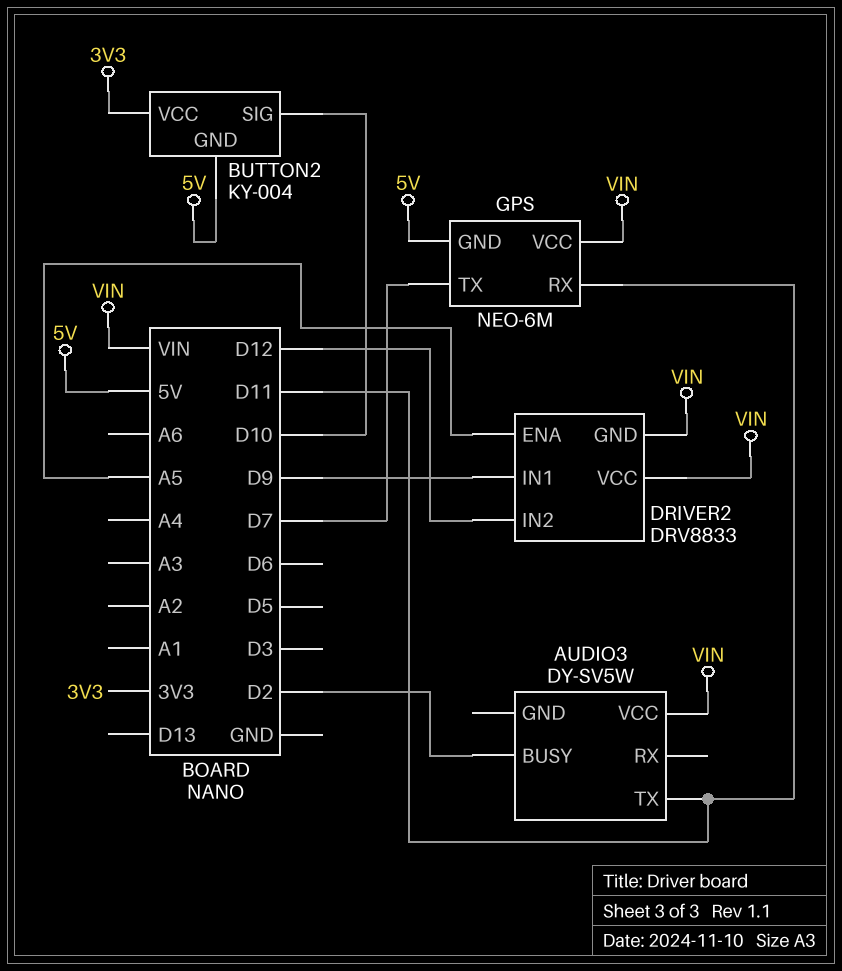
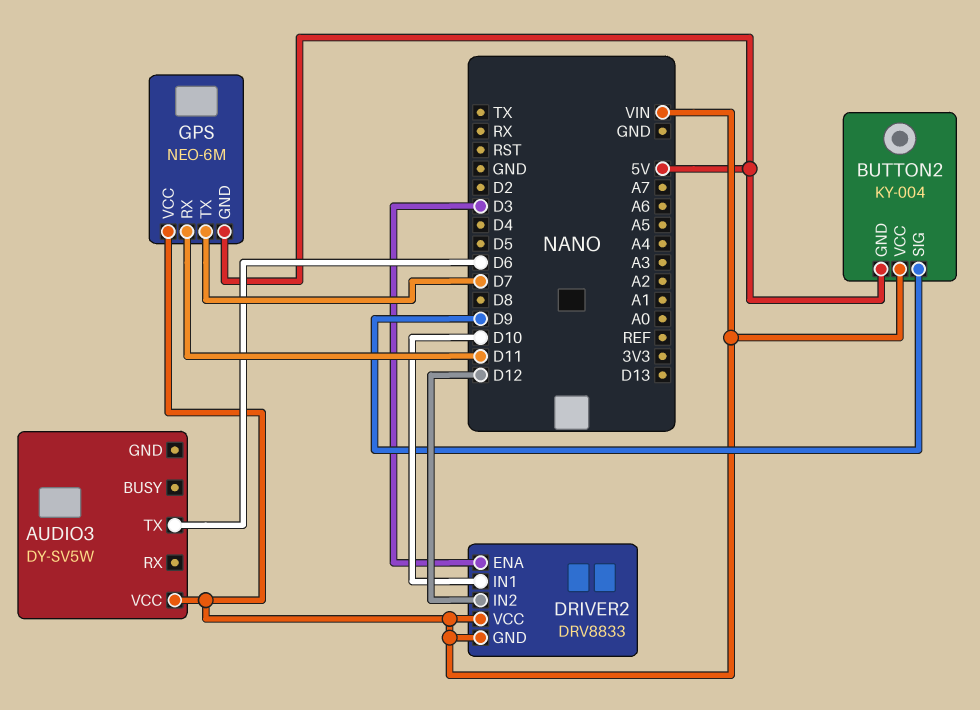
AUDIO3 pin BUSY: D2 -> none
AUDIO3 pin TX: D11 -> D6
BUTTON2 pin SIG: D10 -> D9
BUTTON2 pin VCC: 3V3 -> VIN
DRIVER2 pin ENA: A5 -> D3
DRIVER2 pin IN1: D9 -> D10

